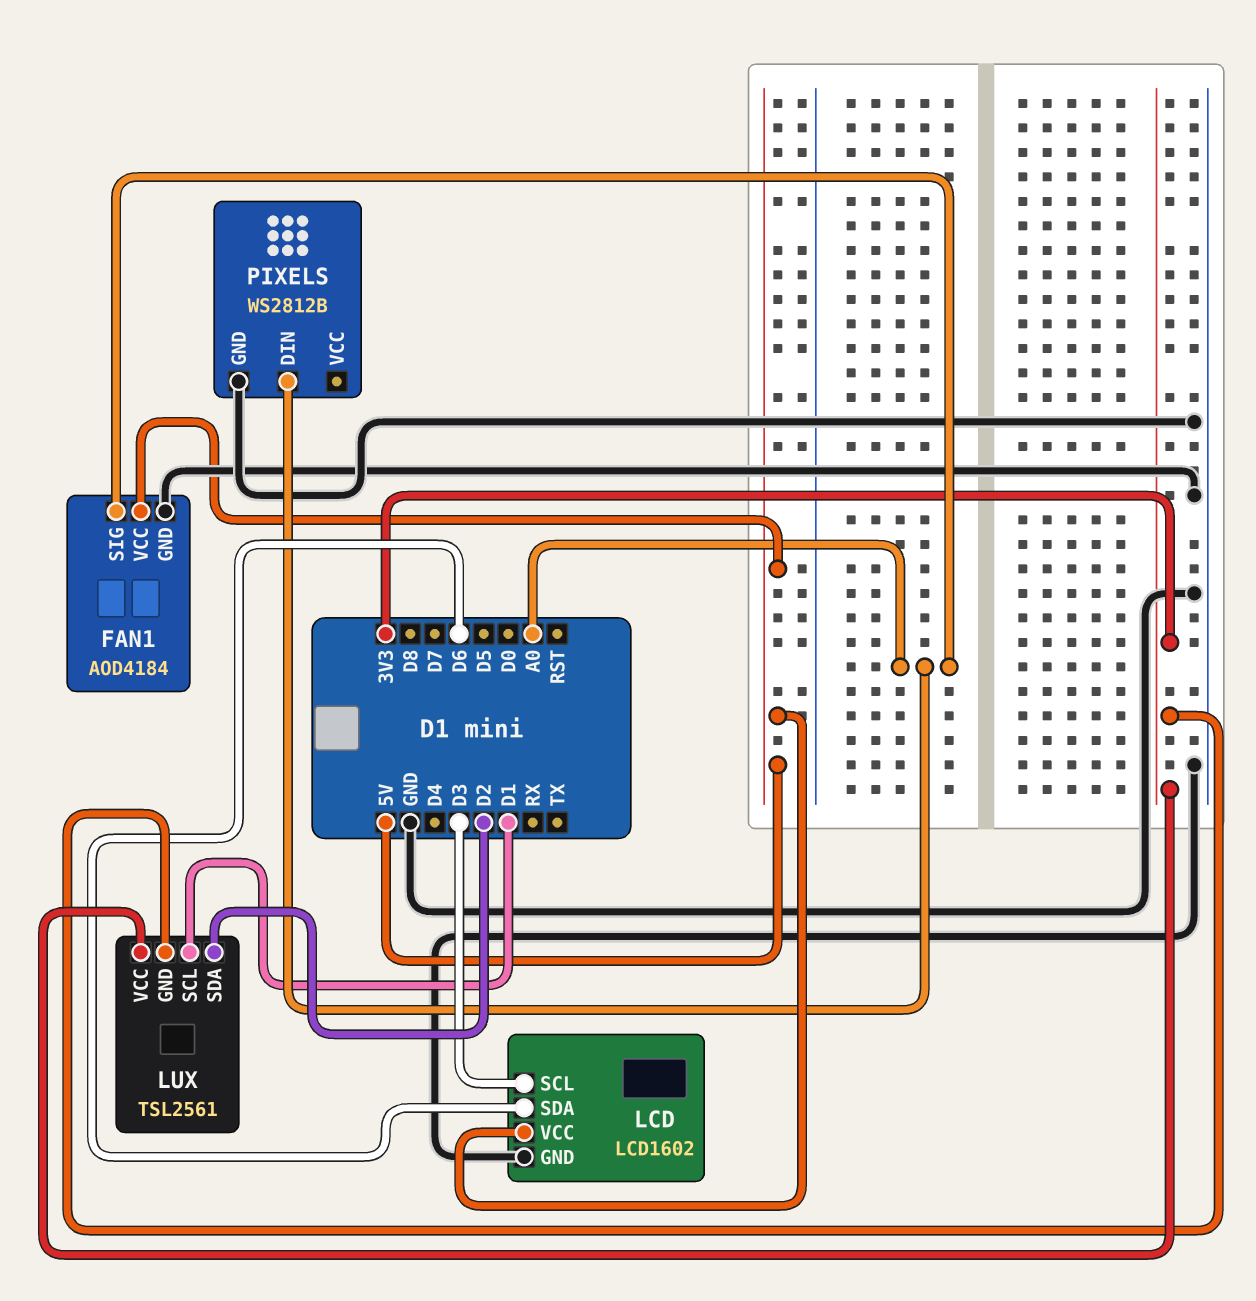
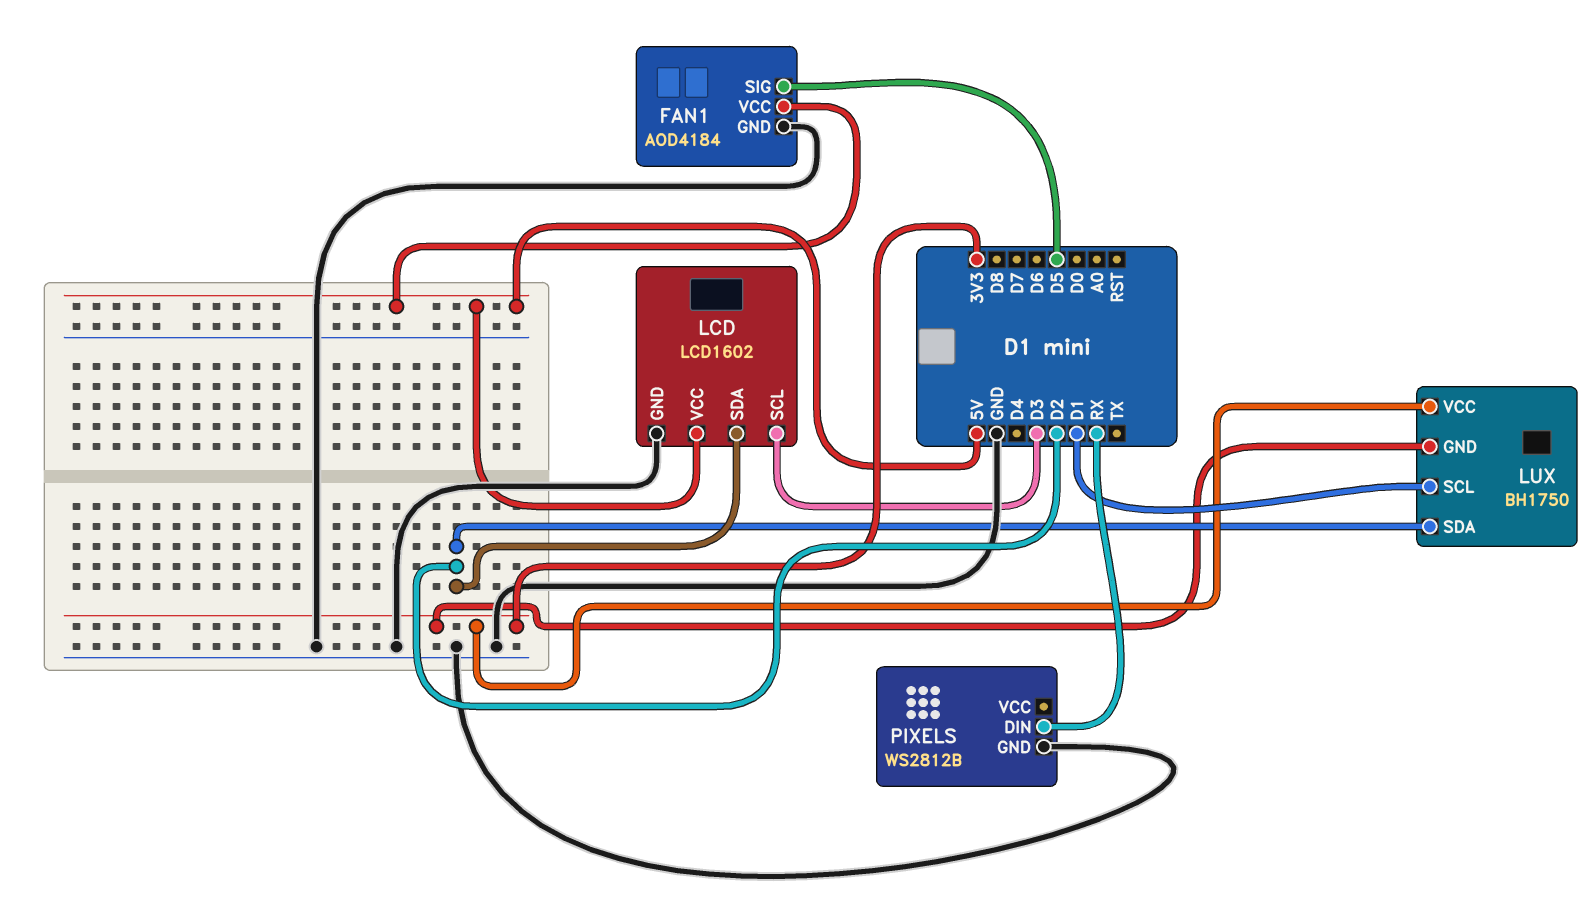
FAN1 pin SIG: A0 -> D5
LCD pin SDA: D6 -> D2
LUX: TSL2561 -> BH1750
PIXELS pin DIN: A0 -> RX

